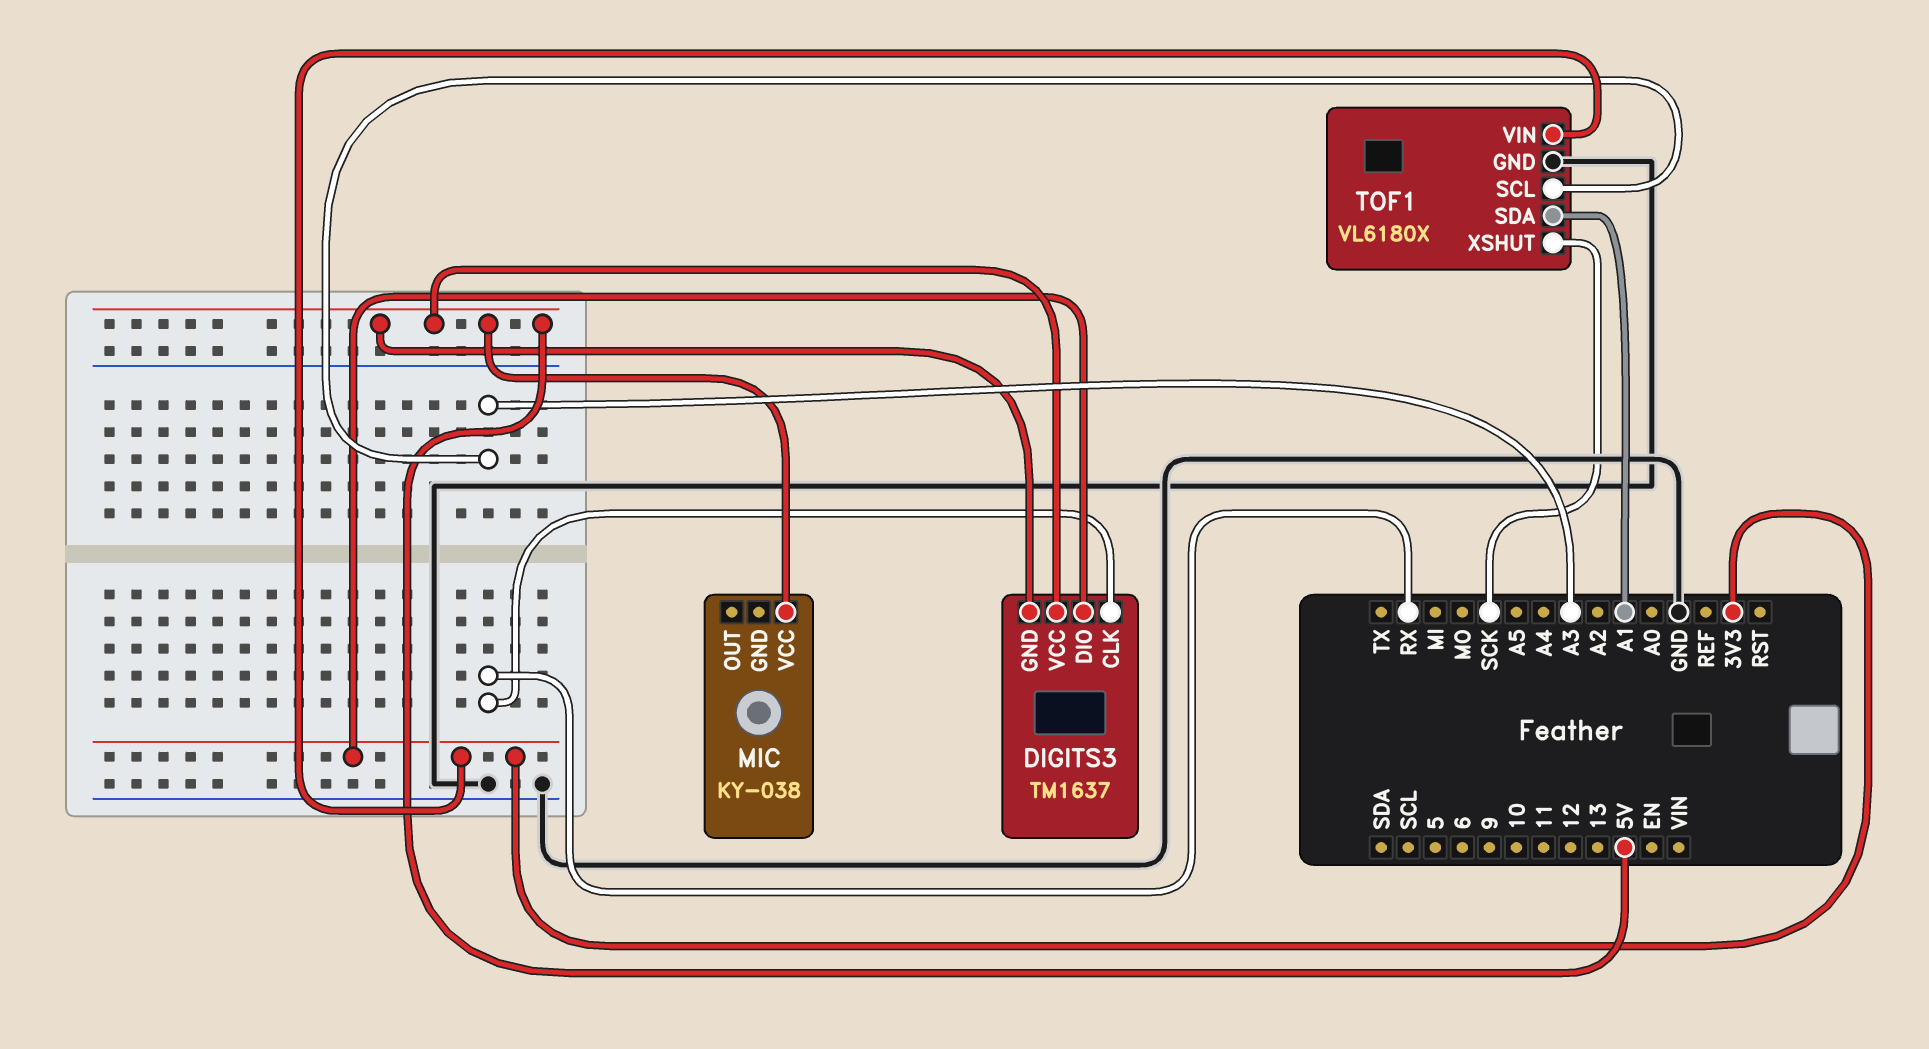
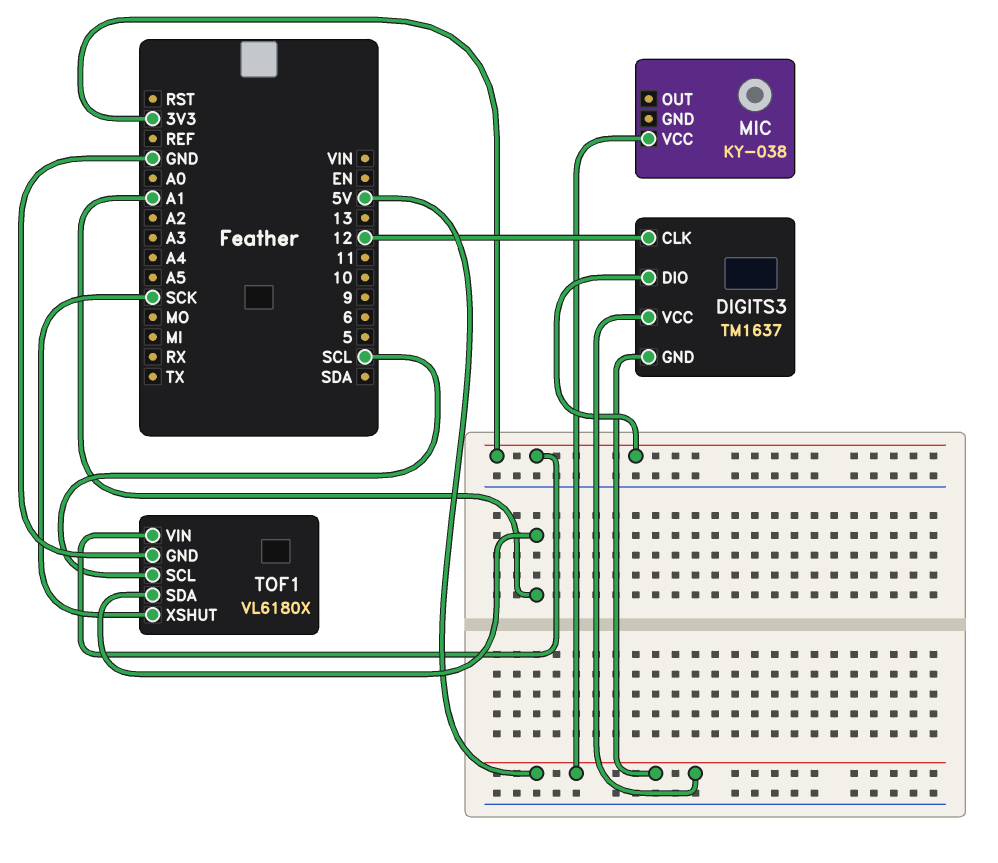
DIGITS3 pin CLK: RX -> 12
TOF1 pin SCL: A3 -> SCL

